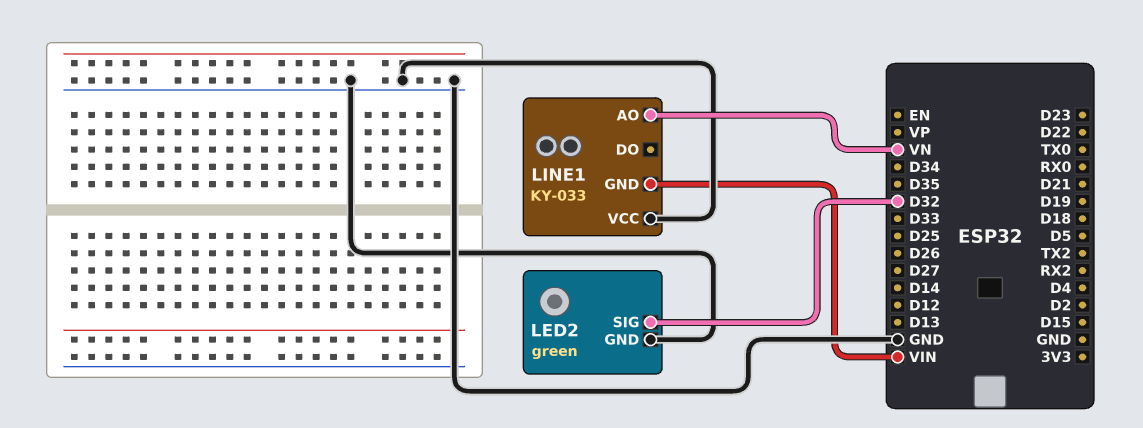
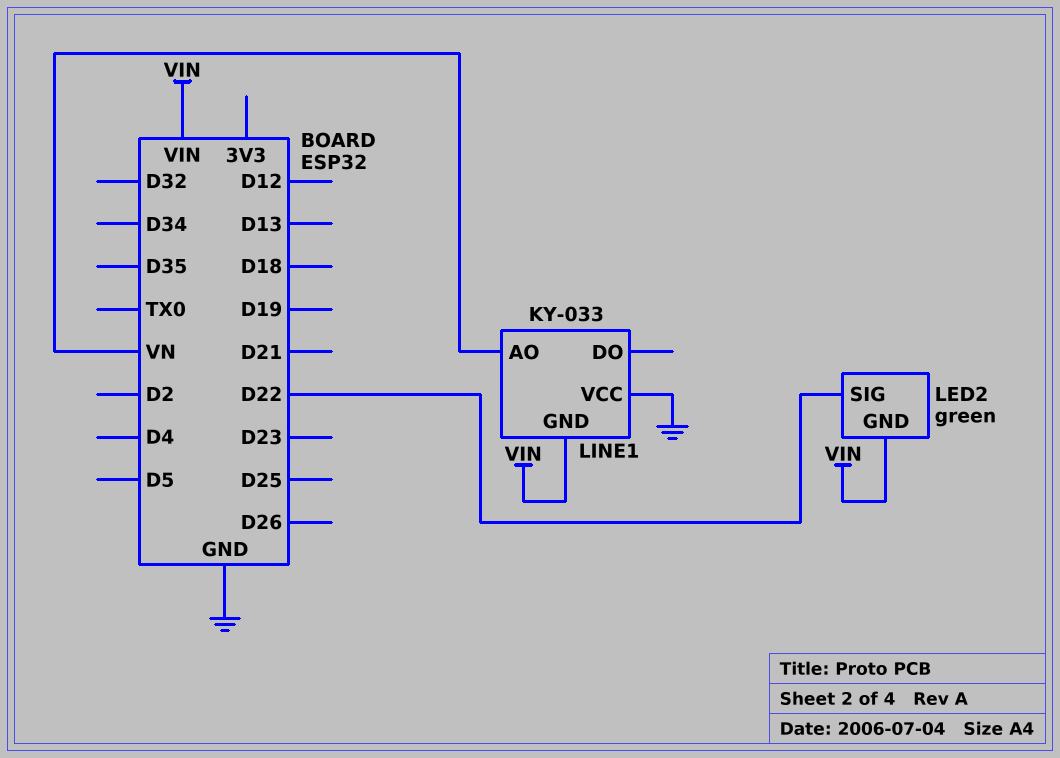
LED2 pin GND: GND -> VIN
LED2 pin SIG: D32 -> D22

